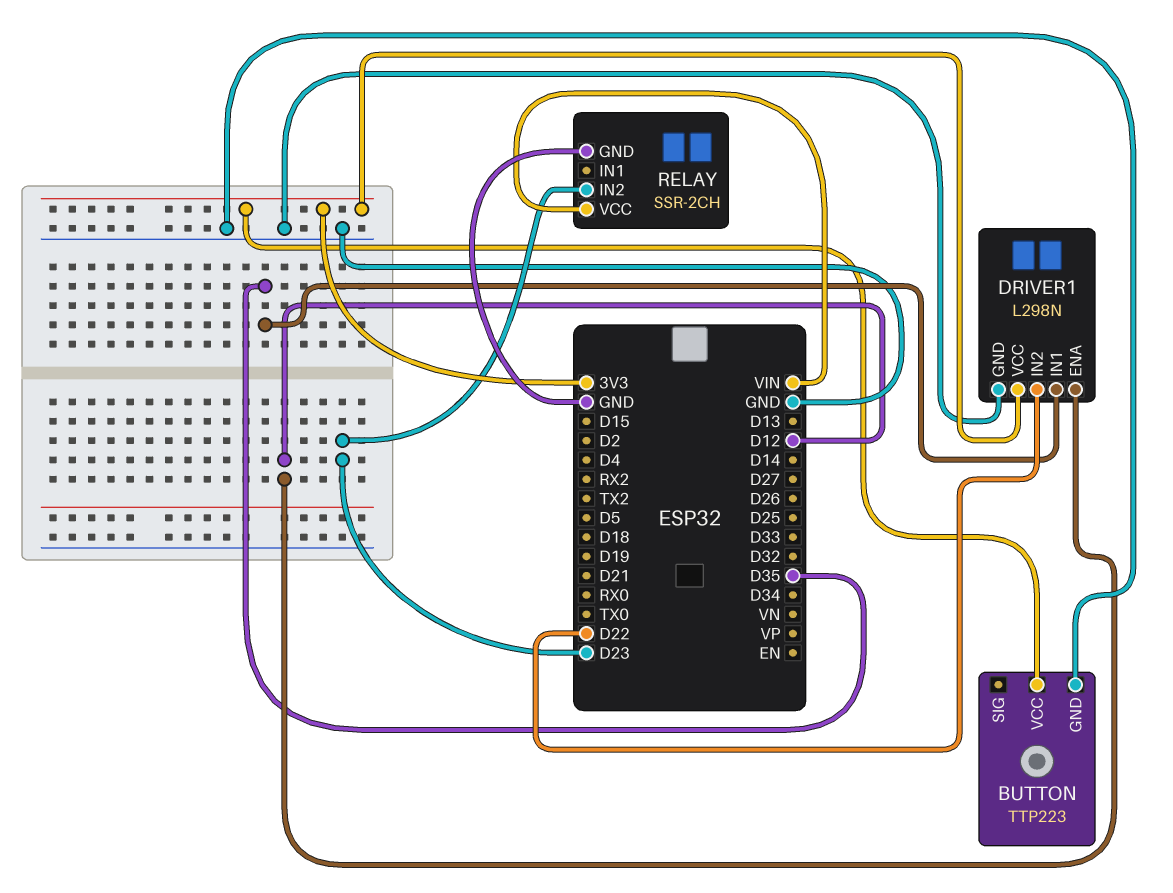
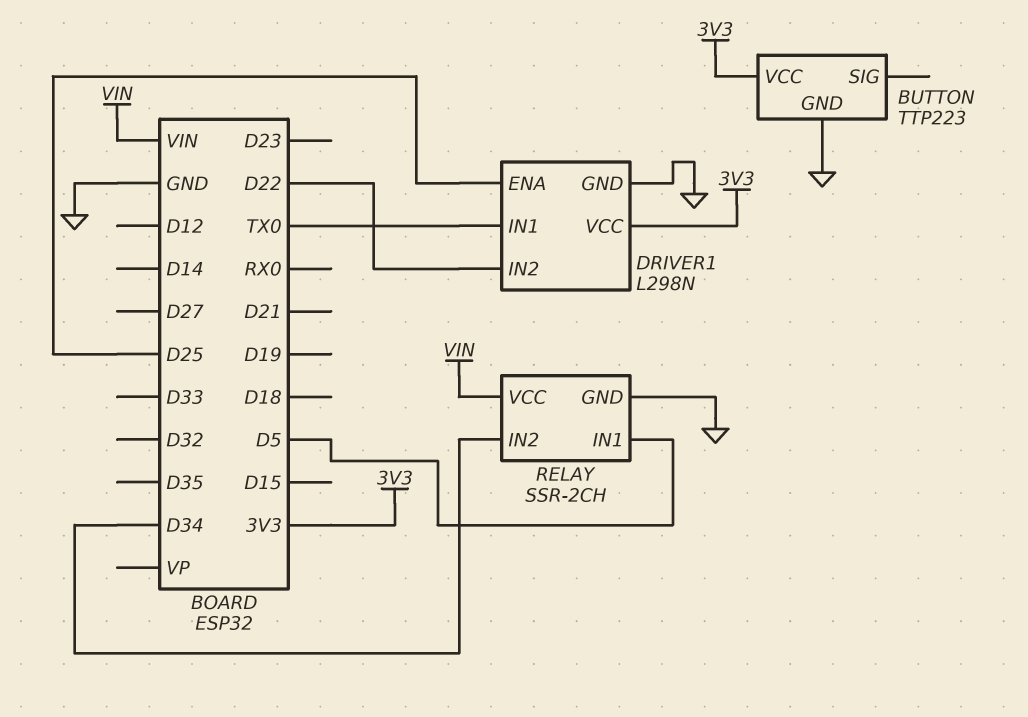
DRIVER1 pin ENA: D12 -> D25
DRIVER1 pin IN1: D35 -> TX0
RELAY pin IN1: none -> D5
RELAY pin IN2: D23 -> D34

